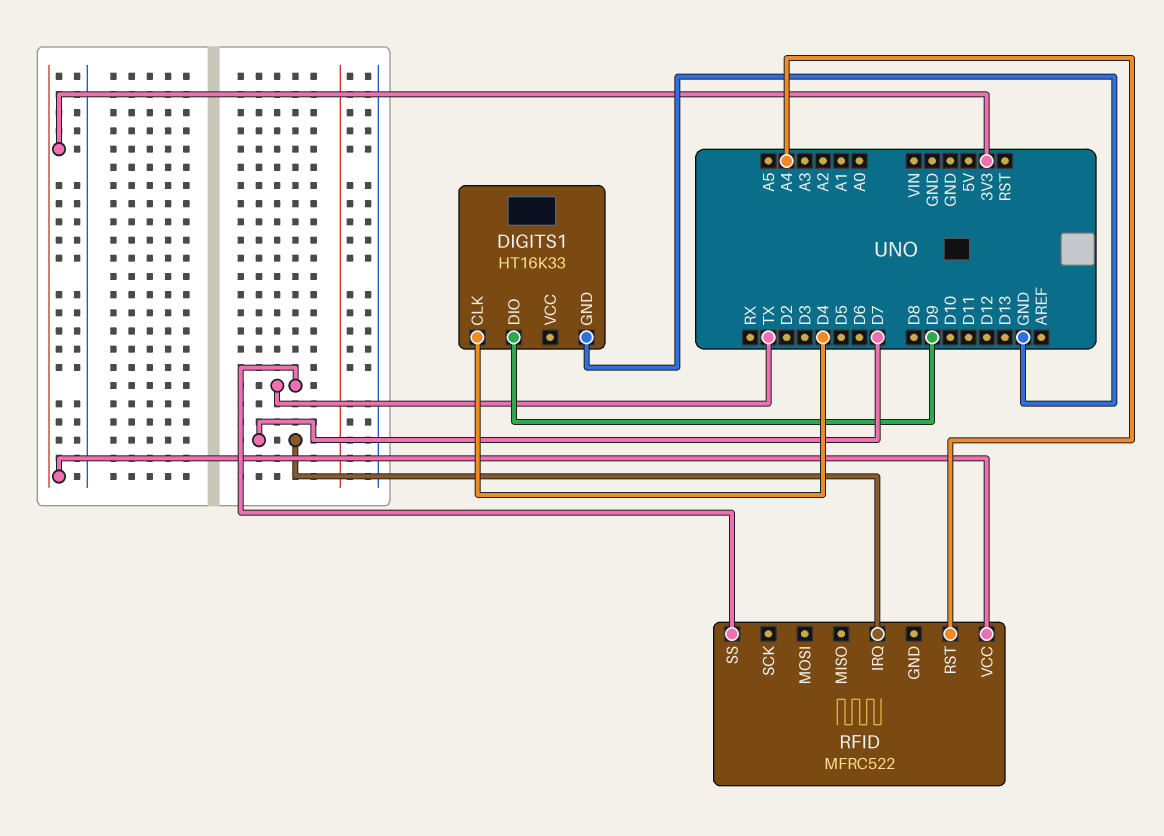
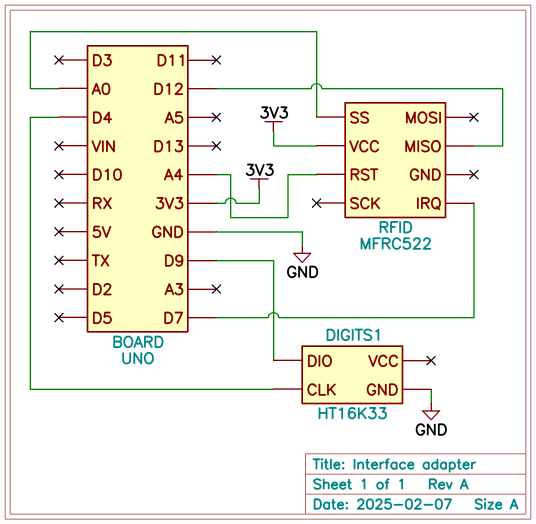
RFID pin MISO: none -> D12
RFID pin SS: TX -> A0

